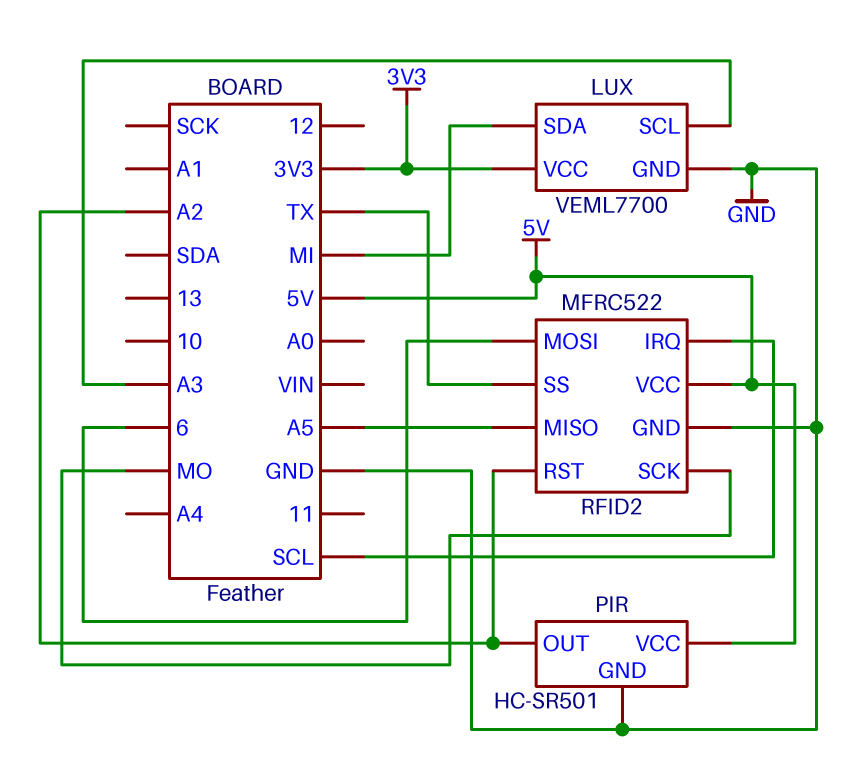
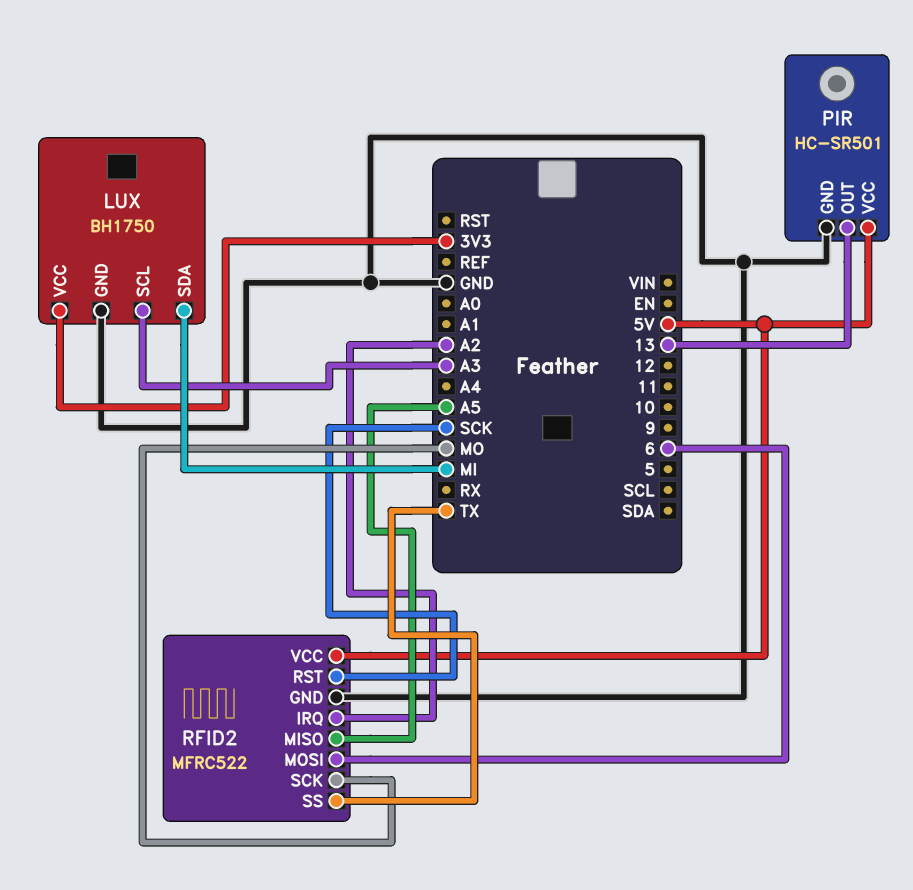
LUX: VEML7700 -> BH1750
PIR pin OUT: A2 -> 13
RFID2 pin IRQ: SCL -> A2
RFID2 pin RST: A2 -> SCK

